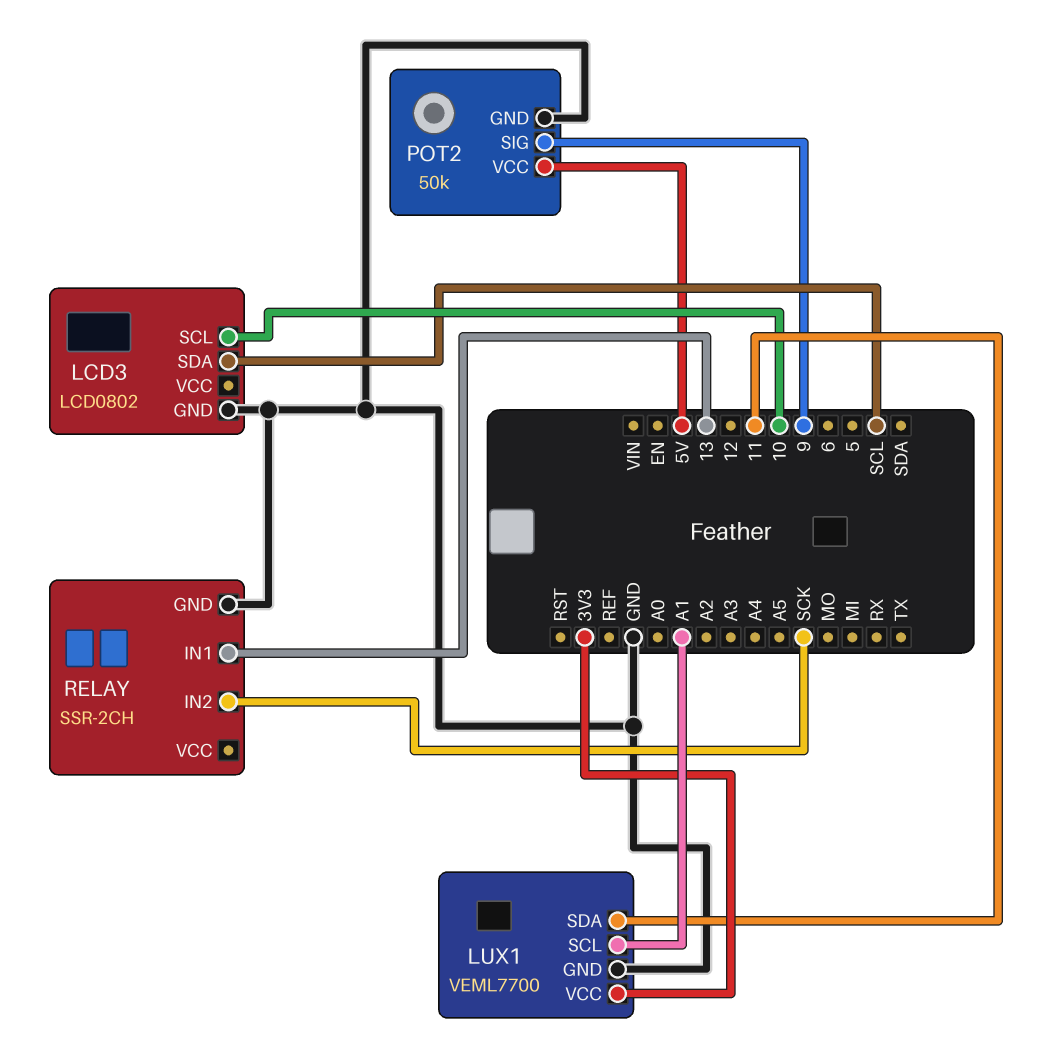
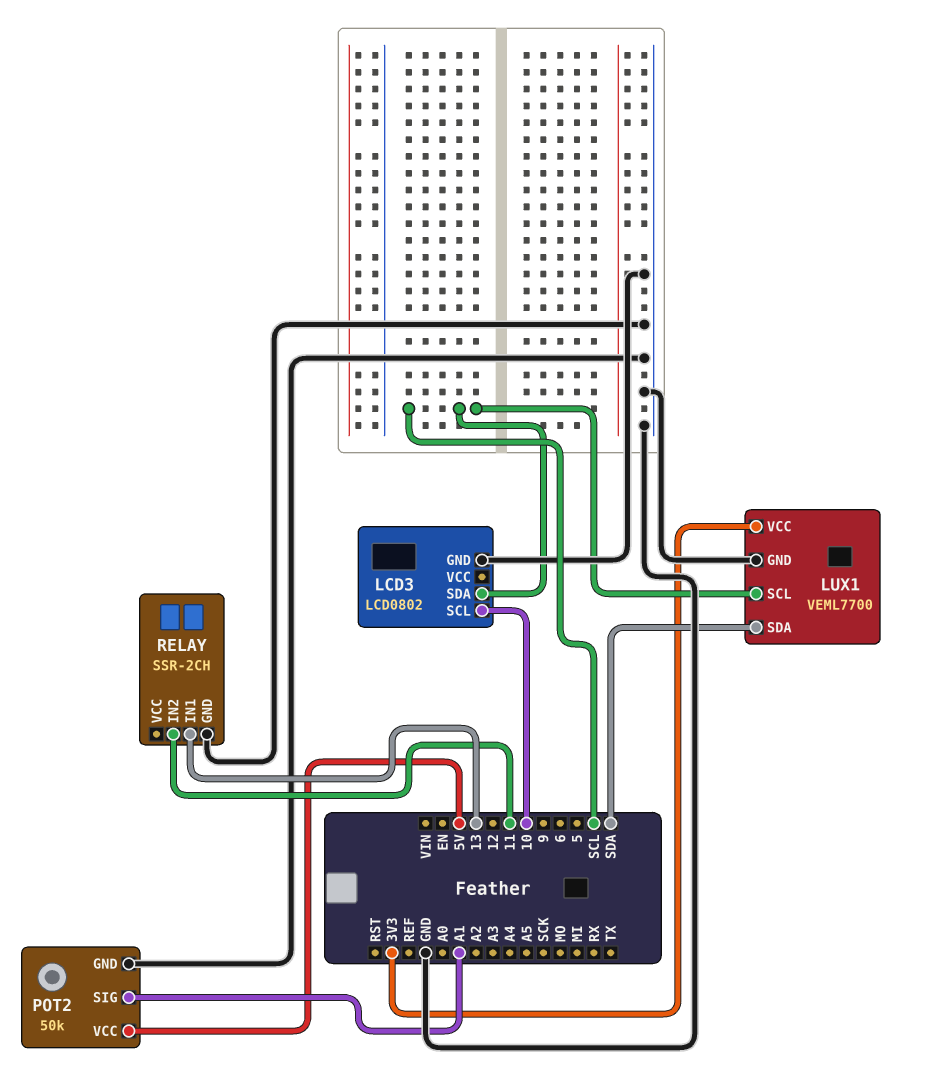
LUX1 pin SCL: A1 -> SCL
LUX1 pin SDA: 11 -> SDA
POT2 pin SIG: 9 -> A1
RELAY pin IN2: SCK -> 11

